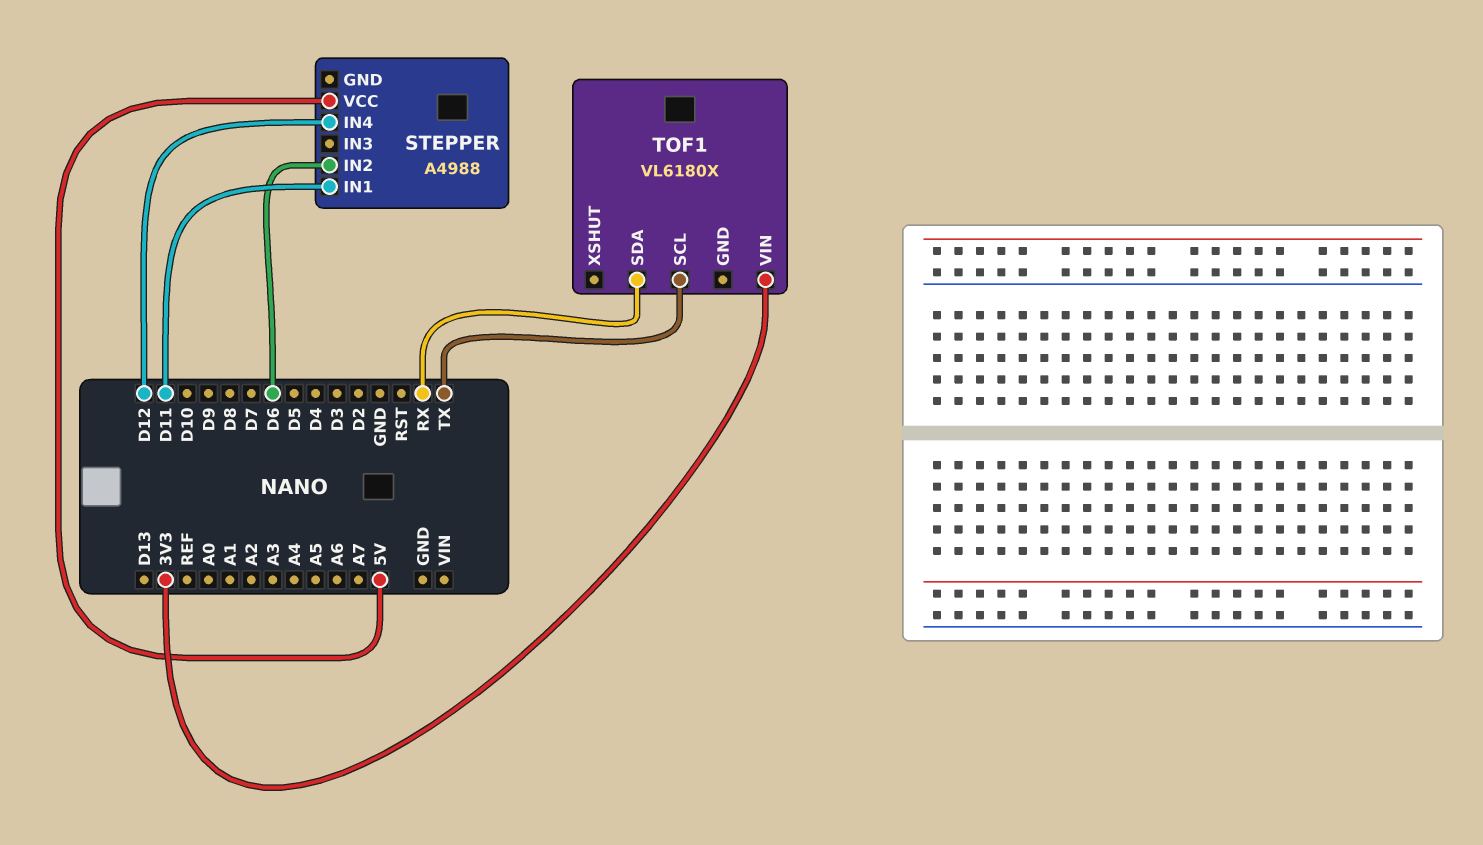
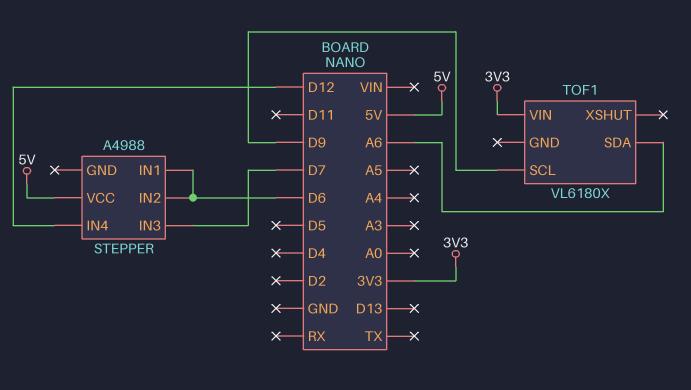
STEPPER pin IN1: D11 -> D6
STEPPER pin IN3: none -> D7
TOF1 pin SCL: TX -> D9
TOF1 pin SDA: RX -> A6

